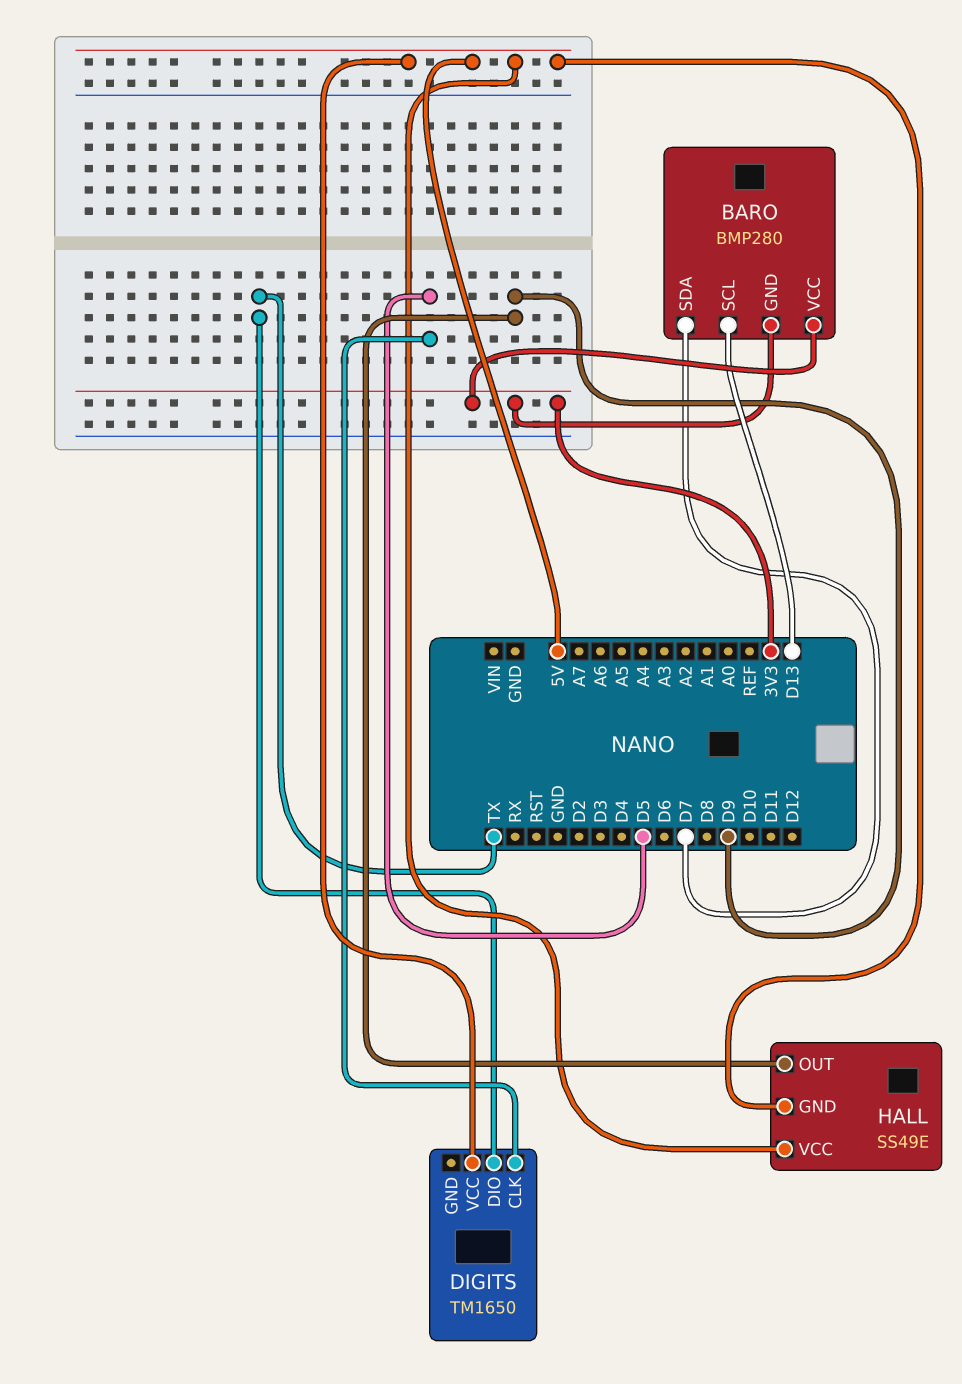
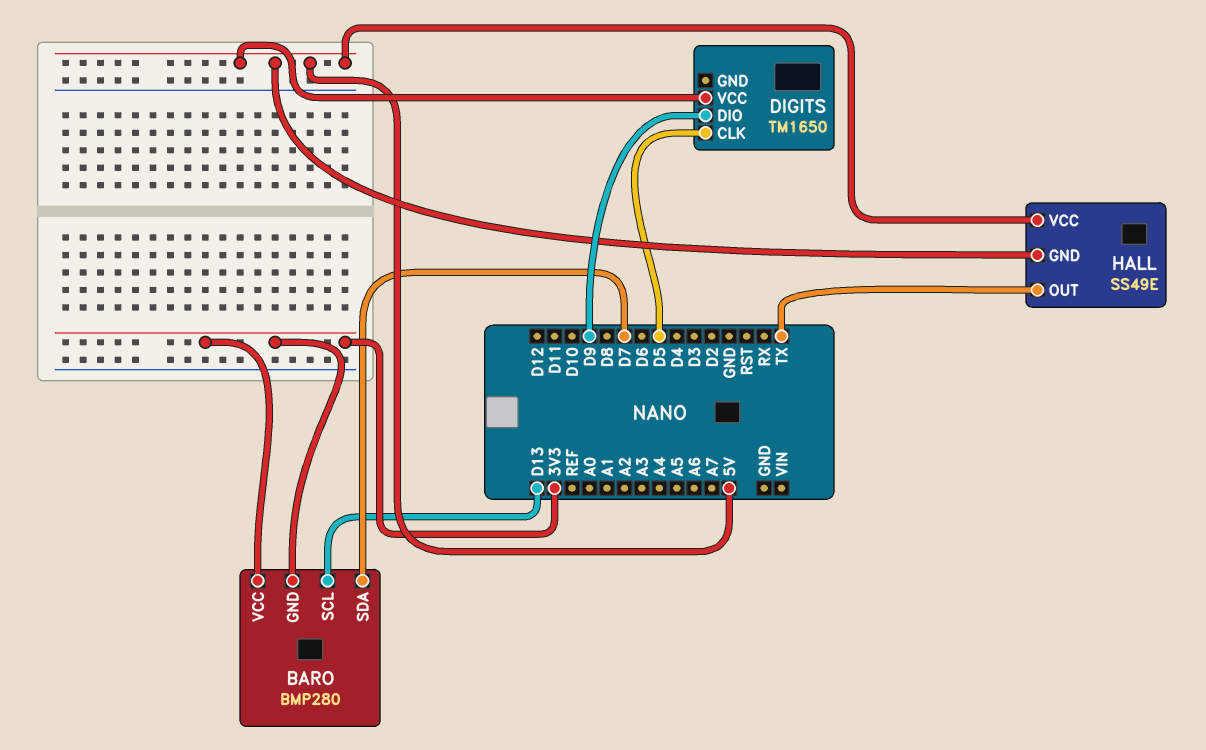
DIGITS pin DIO: TX -> D9
HALL pin OUT: D9 -> TX

